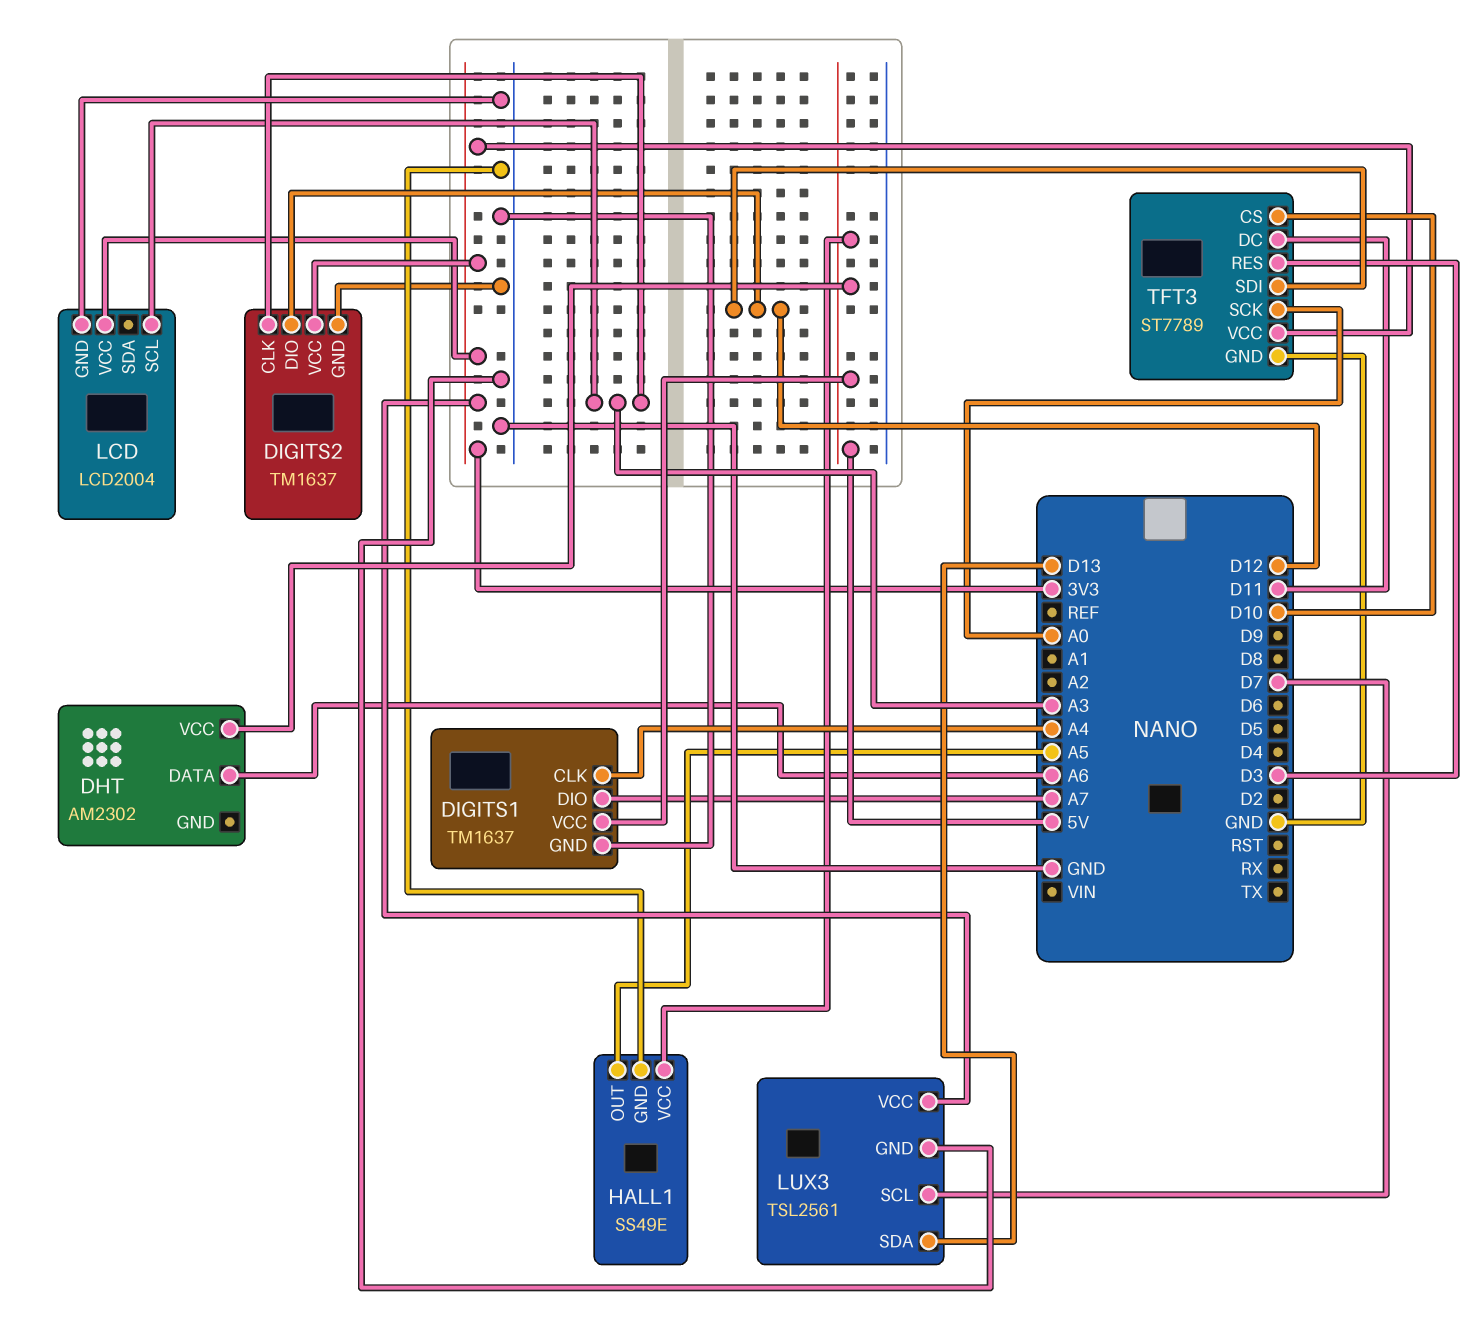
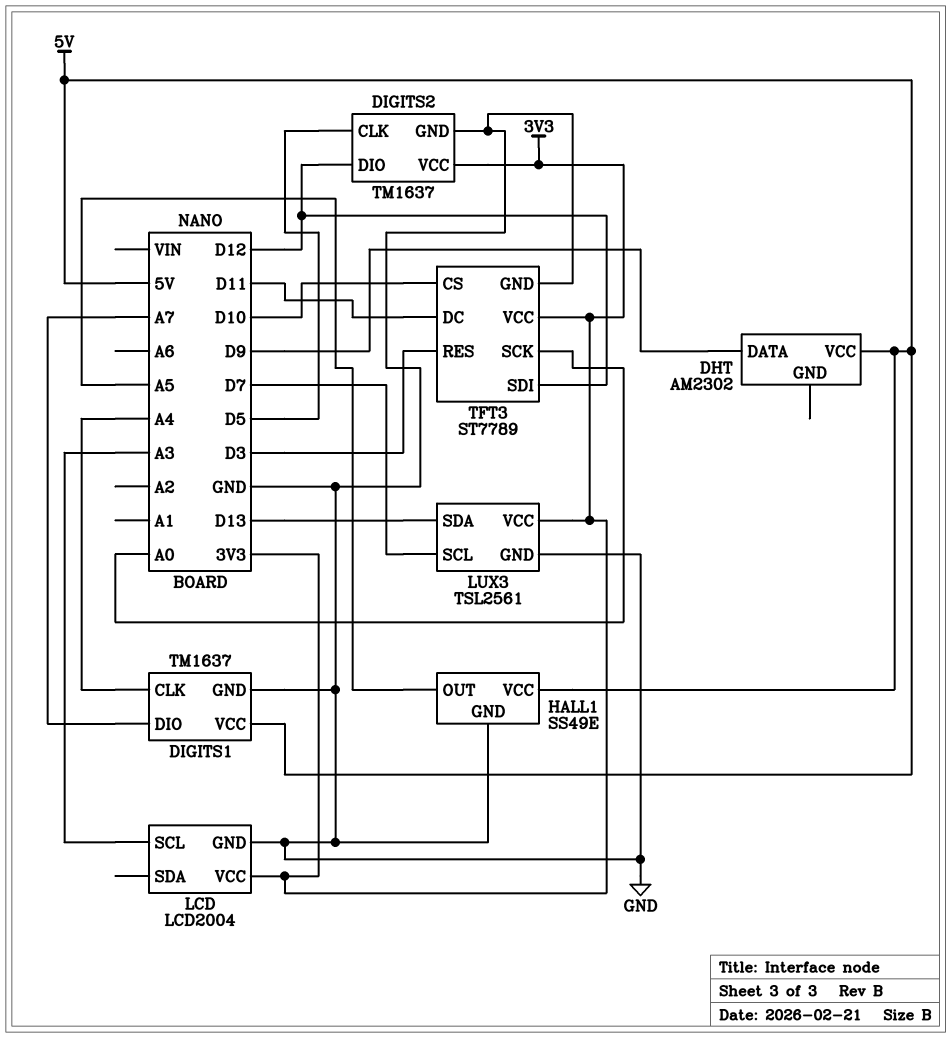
DHT pin DATA: A6 -> D9
DIGITS2 pin CLK: A3 -> D5

